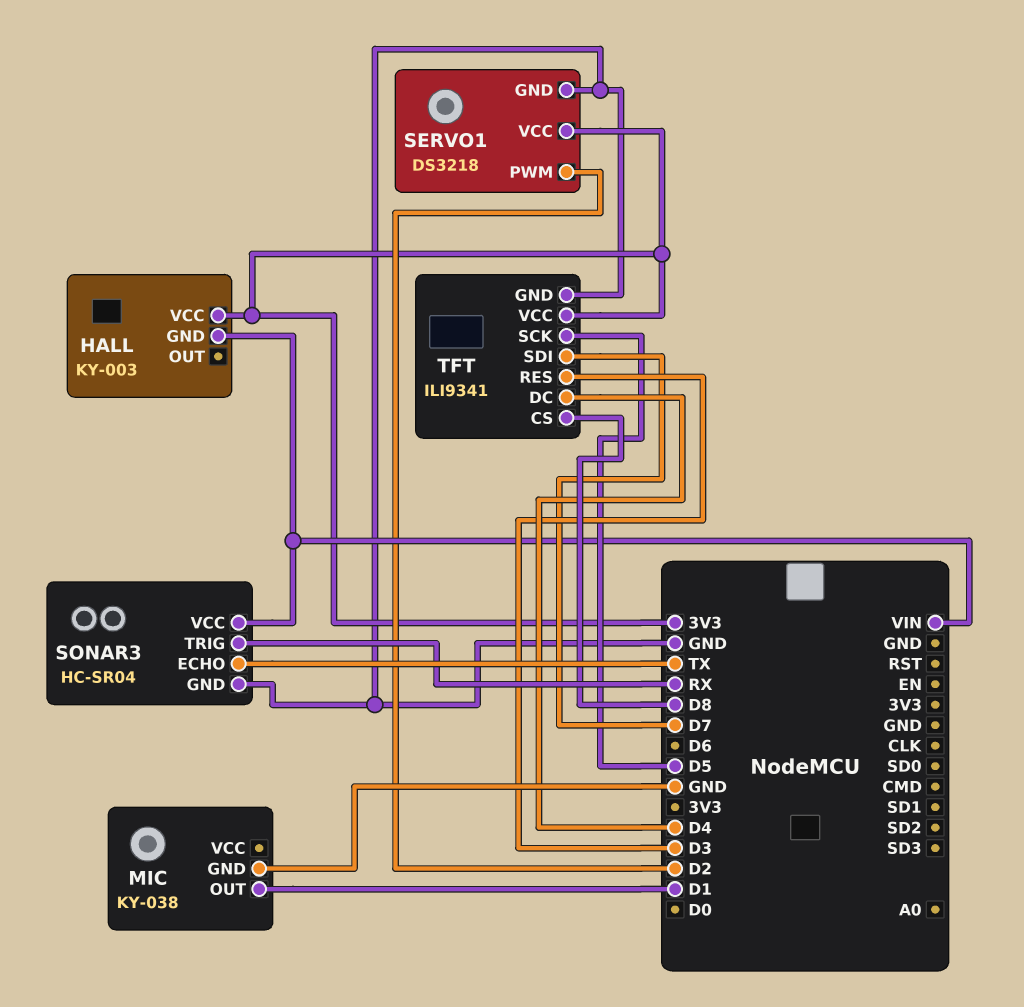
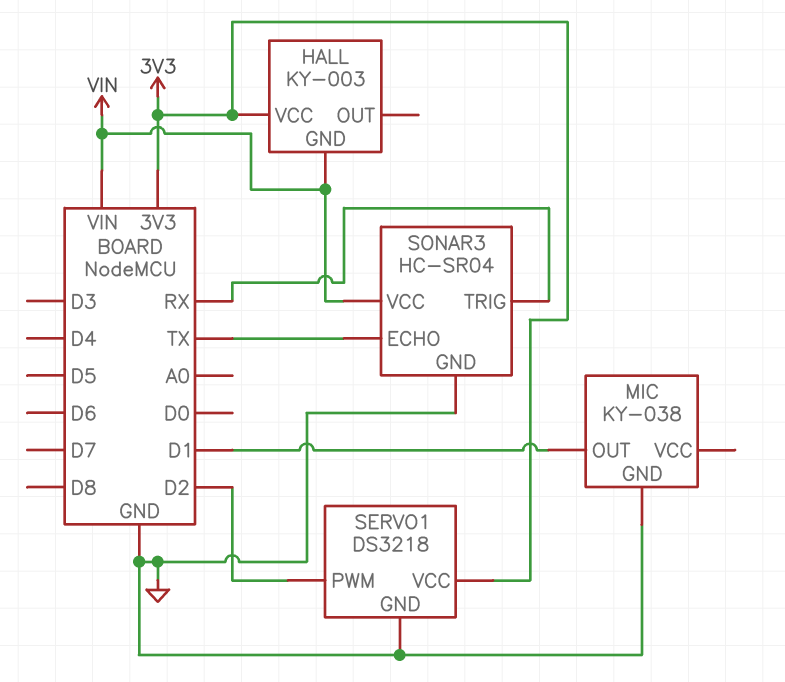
TFT: ILI9341 -> none
TFT pin CS: D8 -> none
TFT pin DC: D4 -> none
TFT pin GND: GND -> none
TFT pin RES: D3 -> none
TFT pin SCK: D5 -> none
TFT pin SDI: D7 -> none
TFT pin VCC: 3V3 -> none

